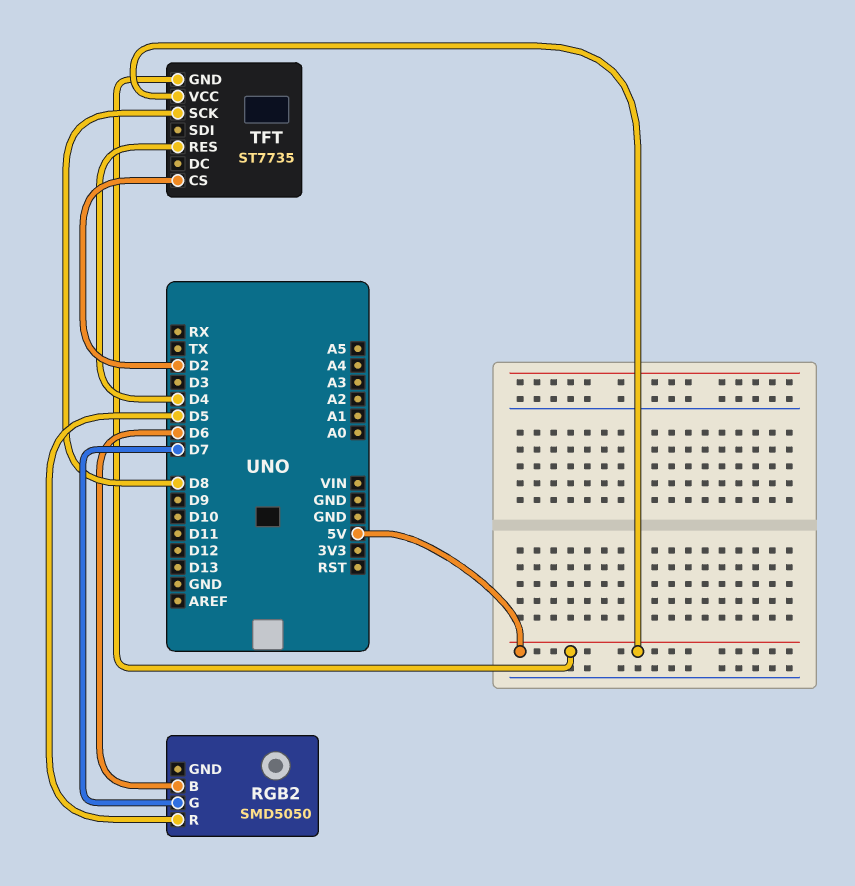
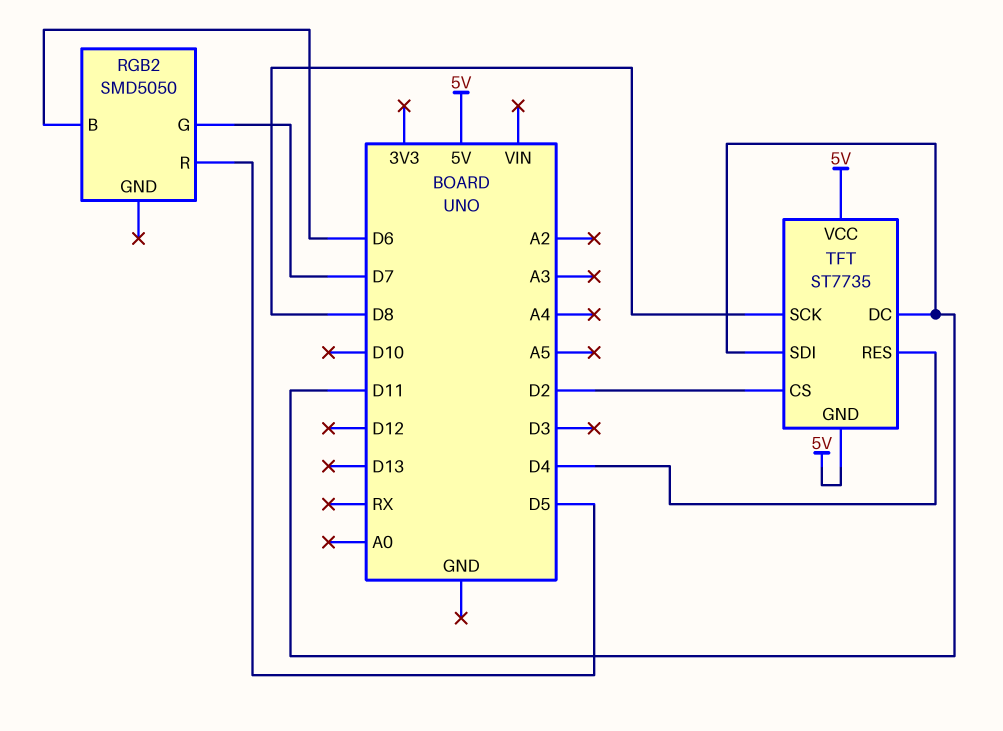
TFT pin DC: none -> D11
TFT pin SDI: none -> D11

